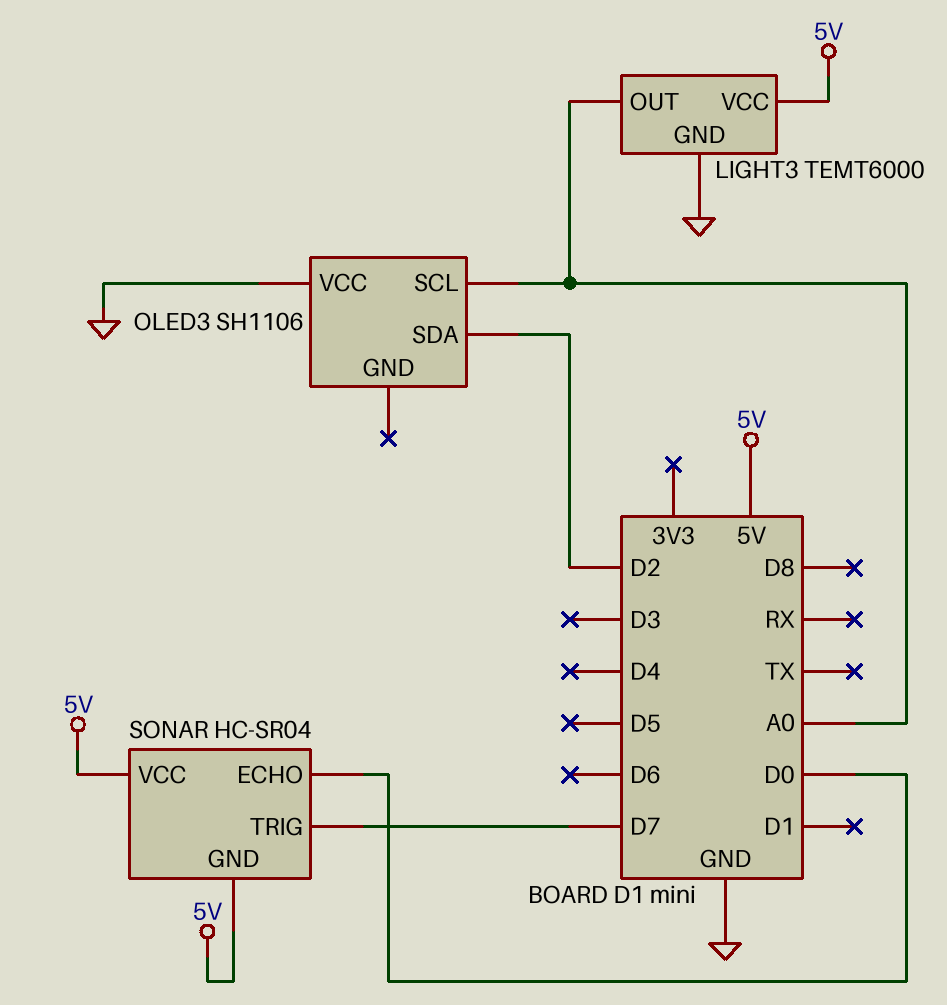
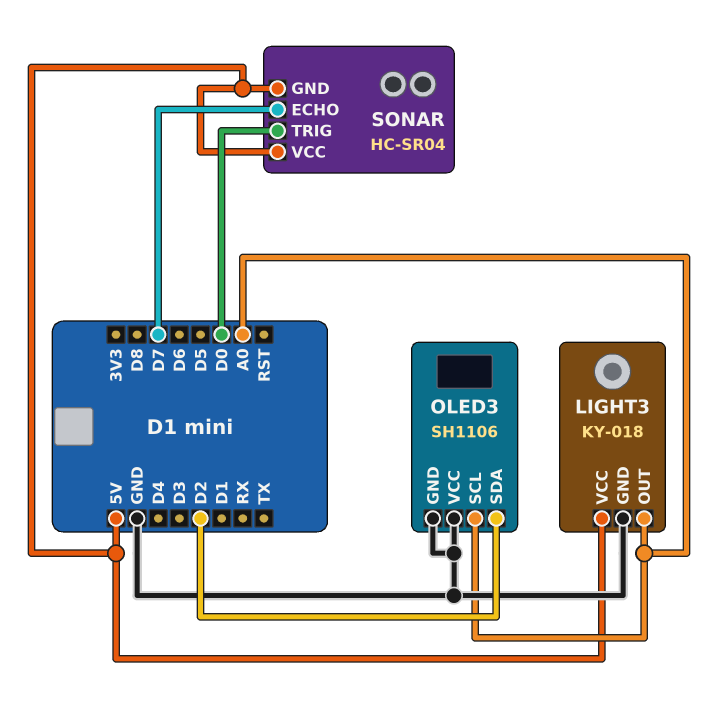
LIGHT3: TEMT6000 -> KY-018
OLED3 pin GND: none -> GND
SONAR pin ECHO: D0 -> D7
SONAR pin TRIG: D7 -> D0

